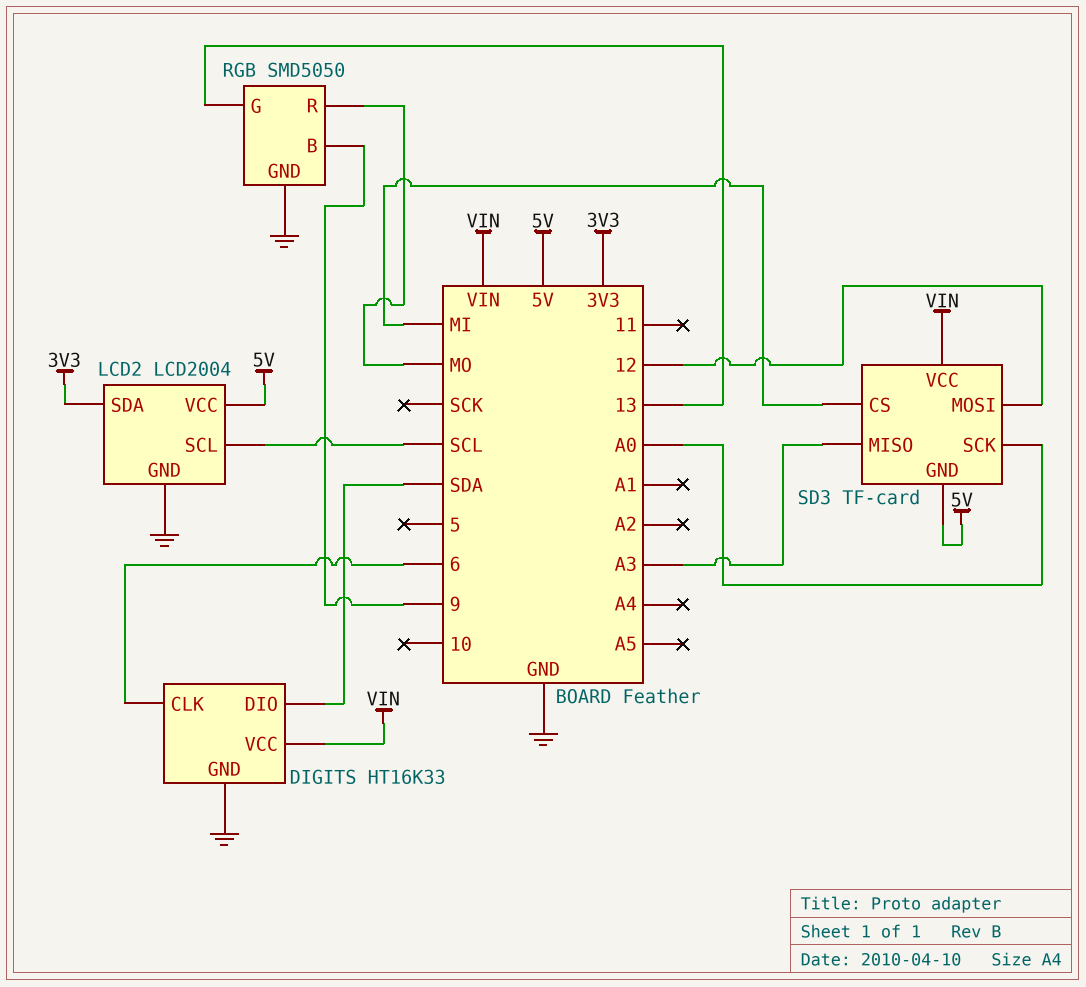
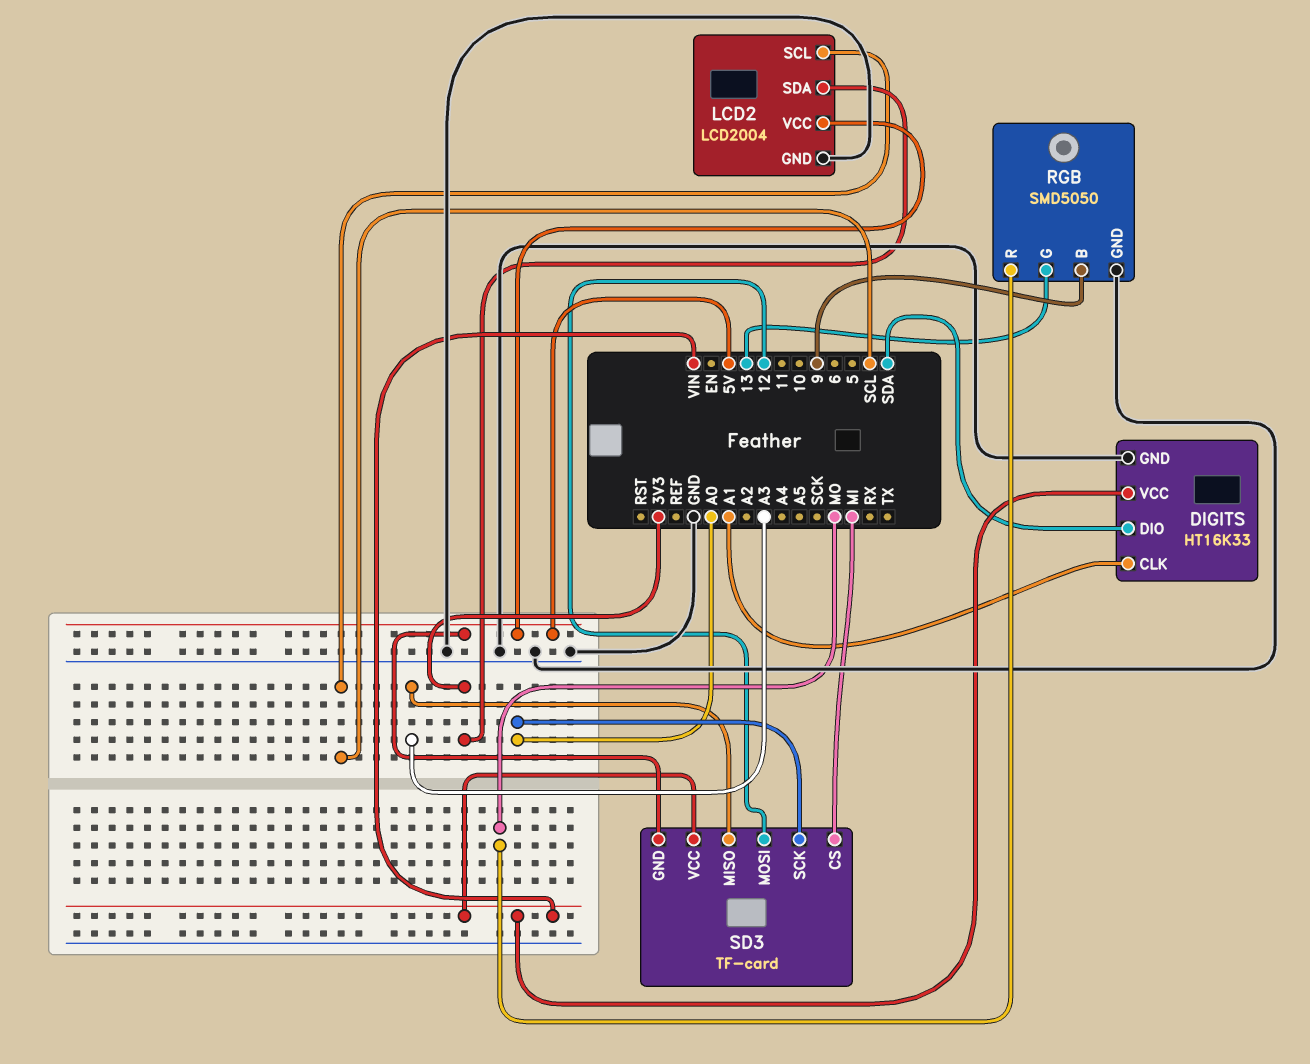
DIGITS pin CLK: 6 -> A1

